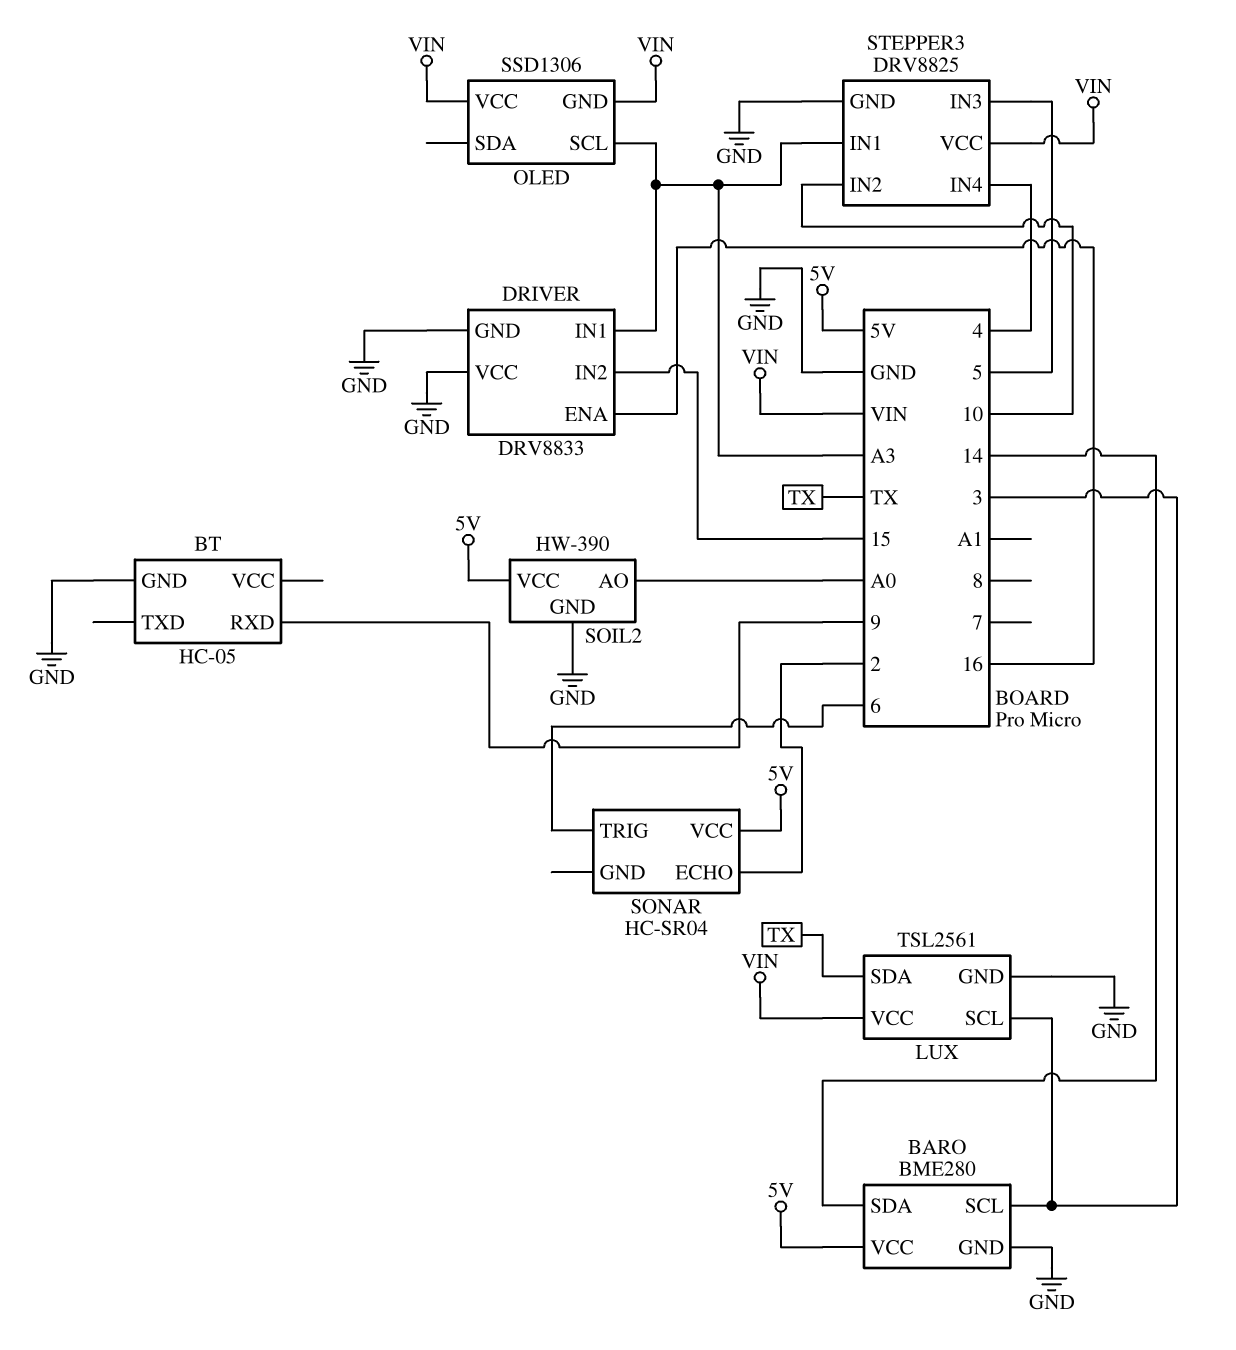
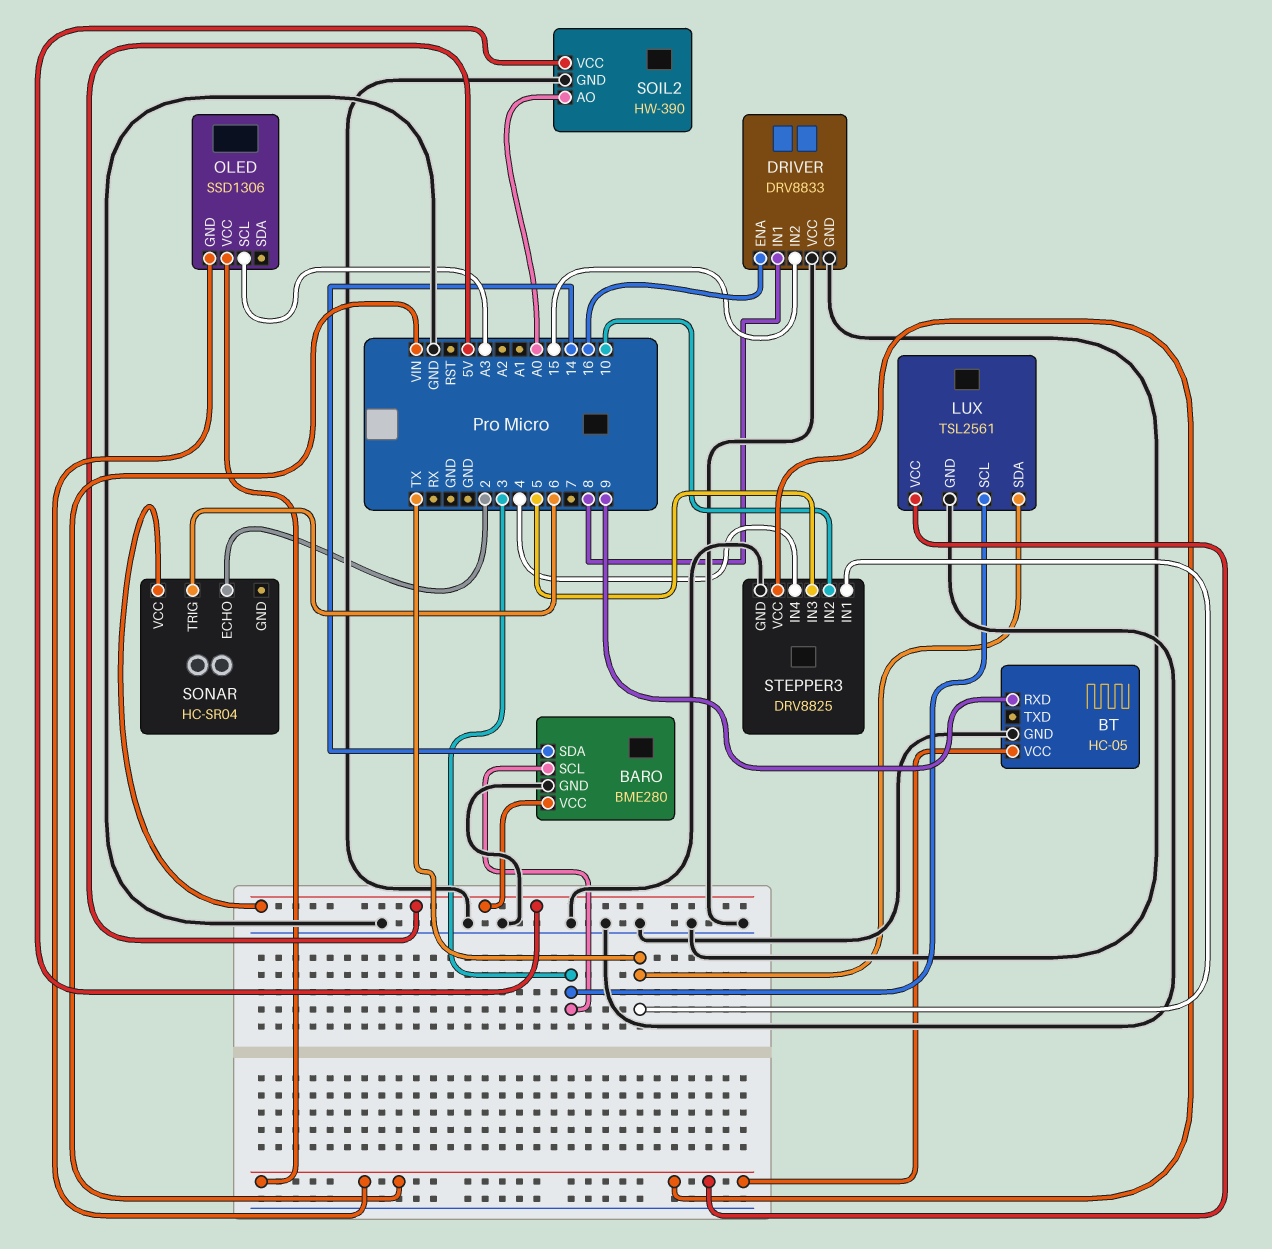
BT pin VCC: none -> VIN
DRIVER pin IN1: A3 -> 8
STEPPER3 pin IN1: A3 -> TX

